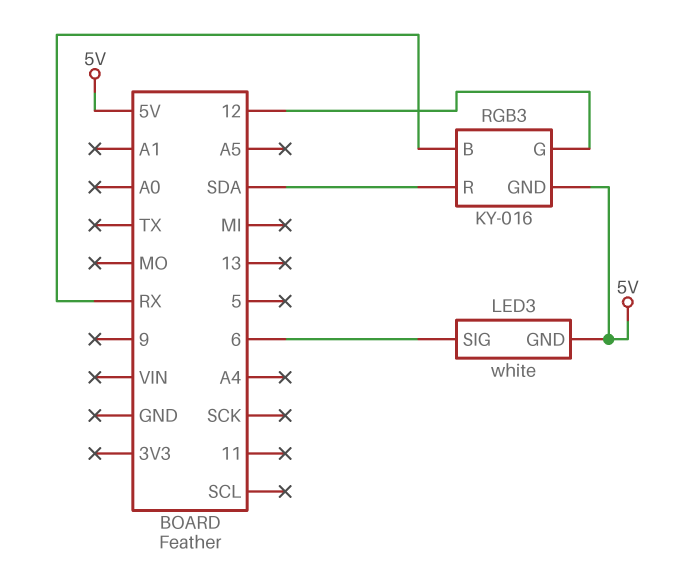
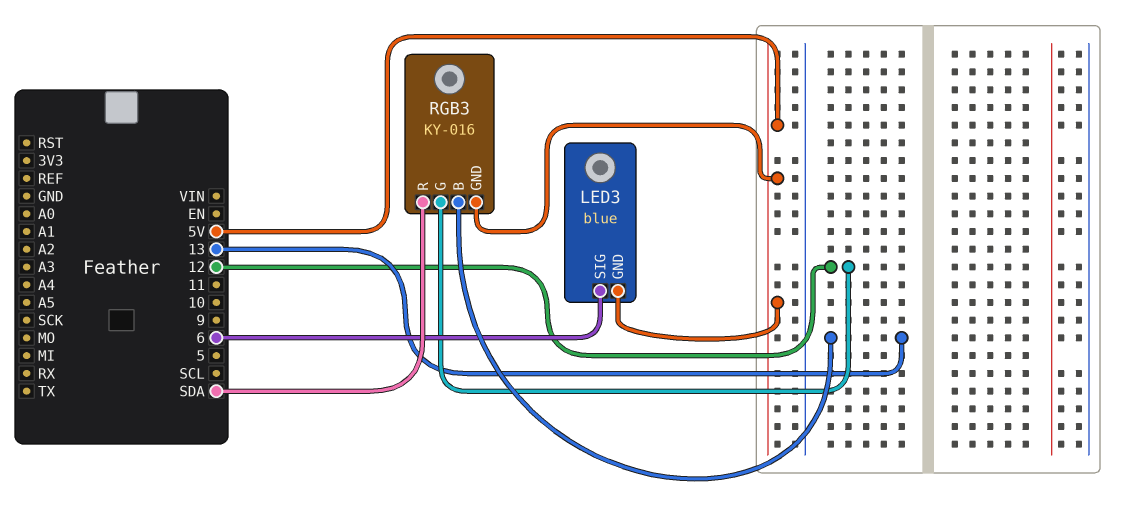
LED3: white -> blue
RGB3 pin B: RX -> 13

